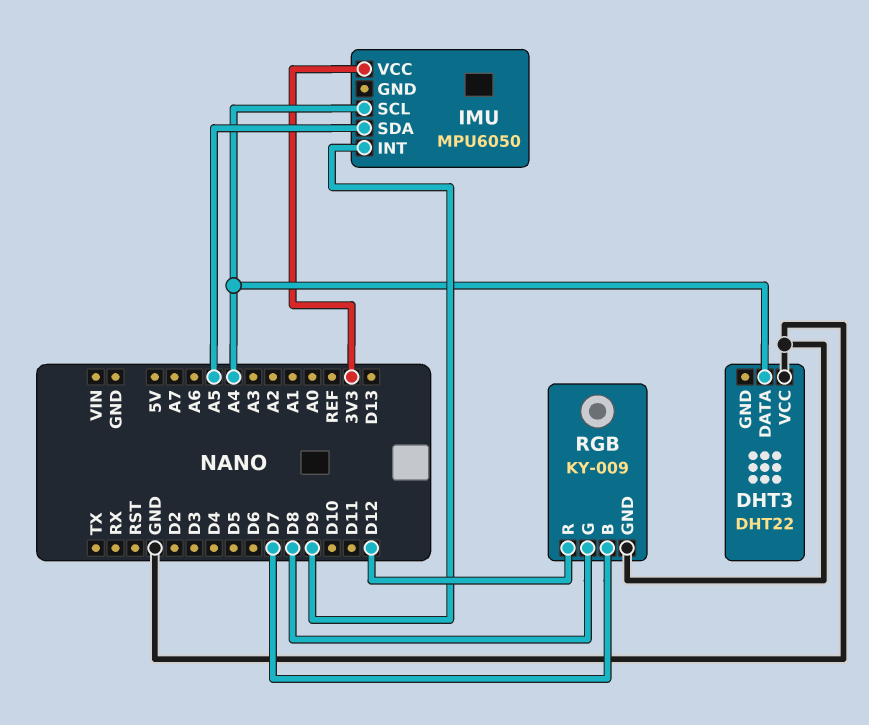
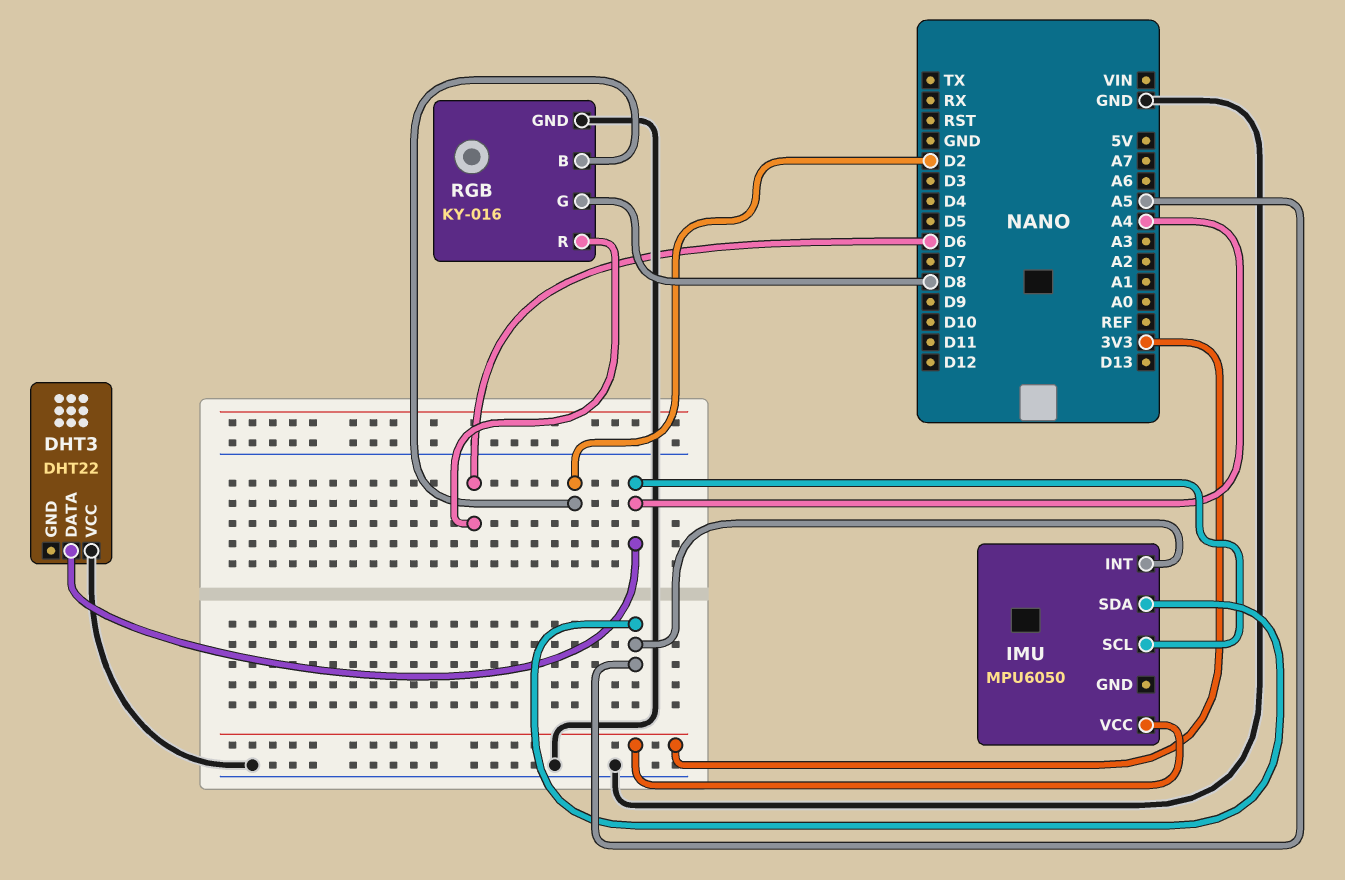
IMU pin INT: D9 -> A5
RGB: KY-009 -> KY-016
RGB pin B: D7 -> D2
RGB pin R: D12 -> D6

